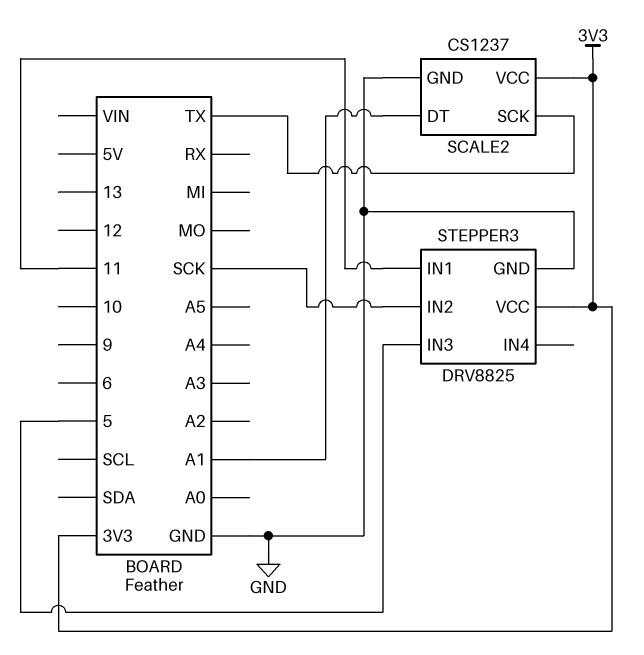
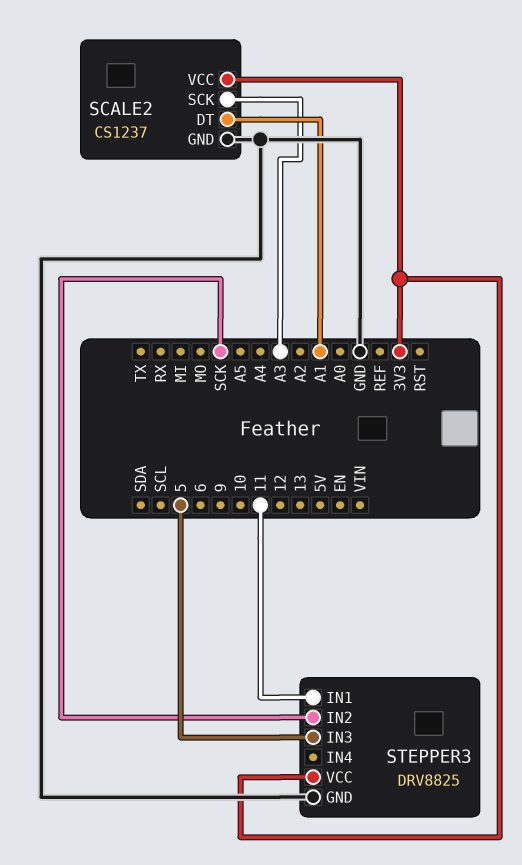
SCALE2 pin SCK: TX -> A3

